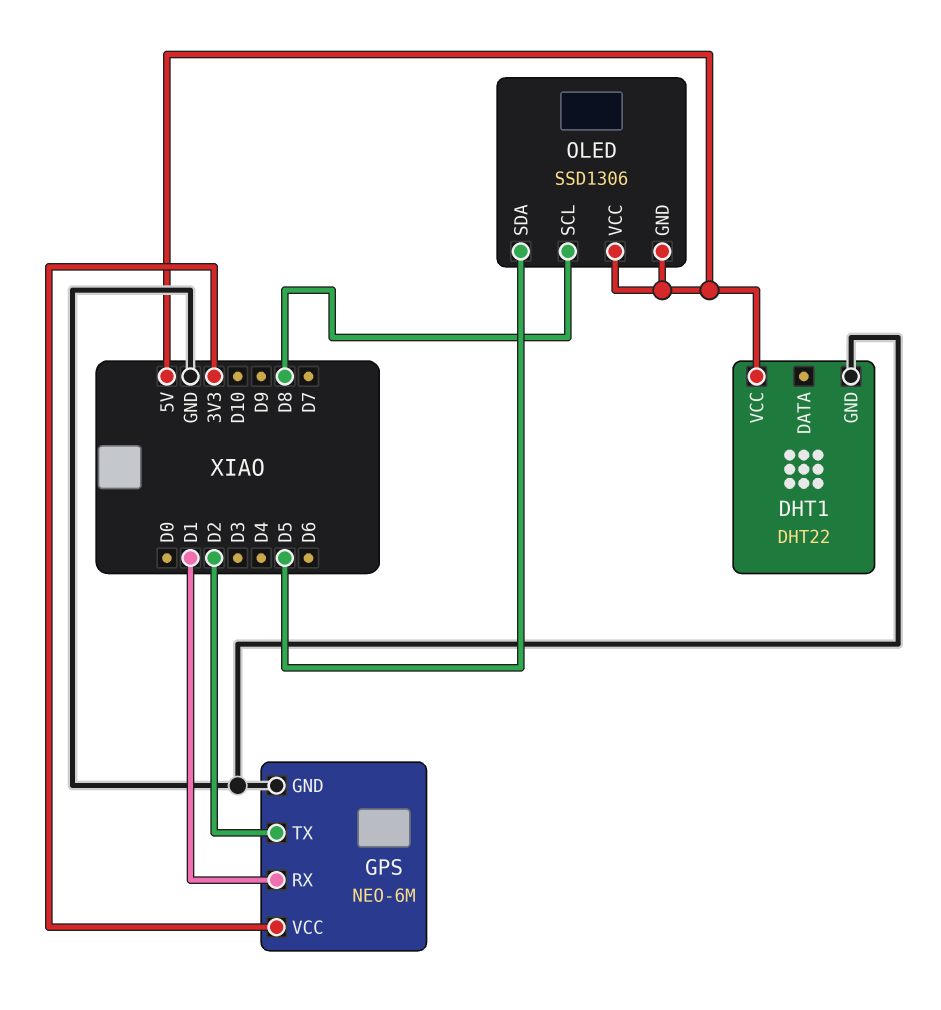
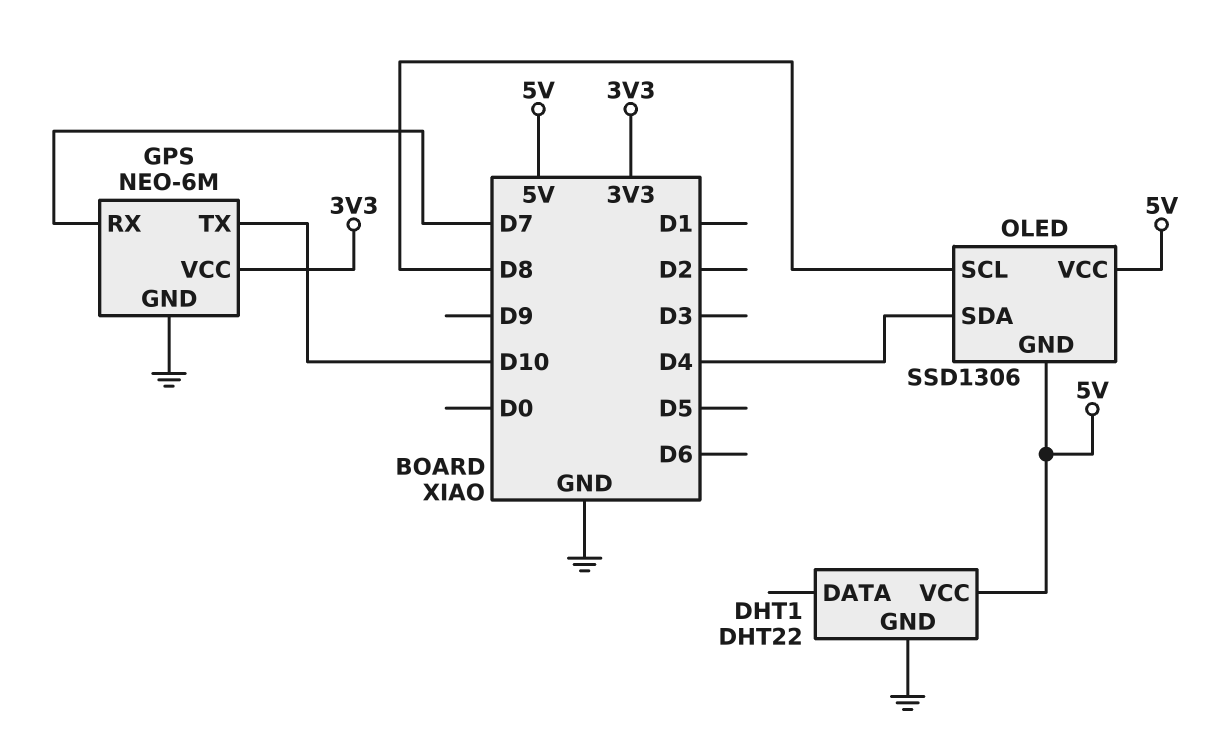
GPS pin RX: D1 -> D7
GPS pin TX: D2 -> D10
OLED pin SDA: D5 -> D4

